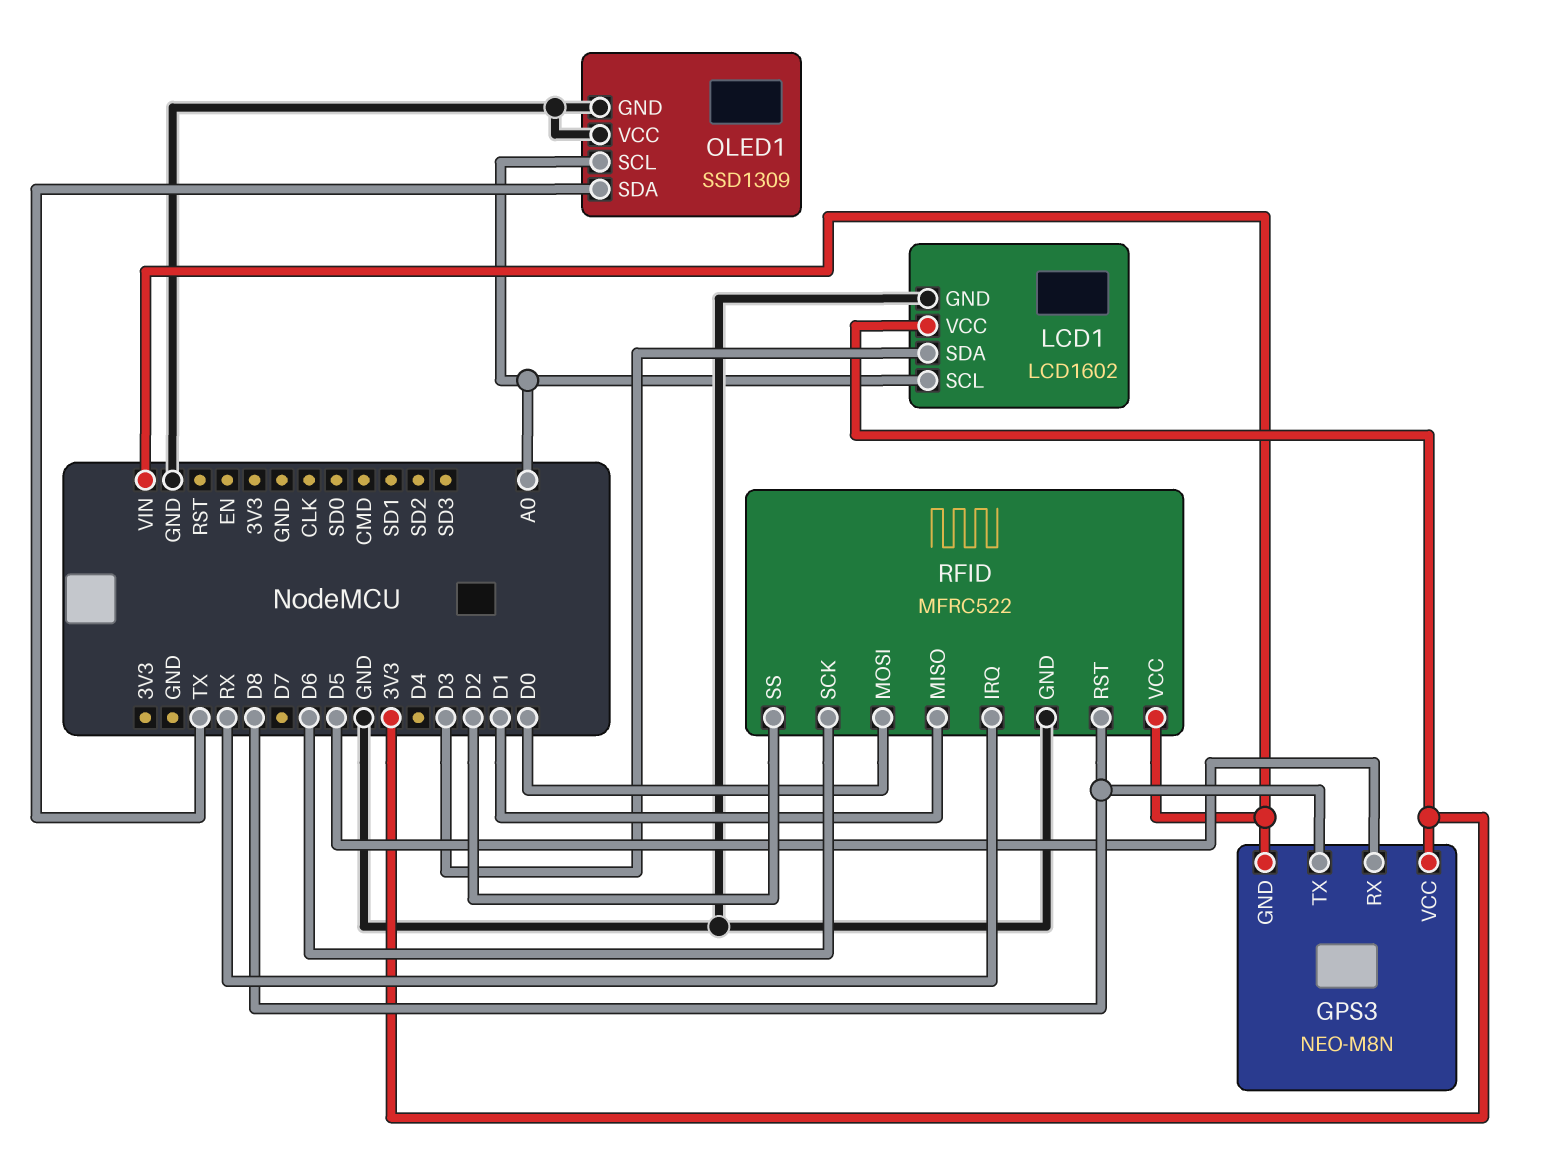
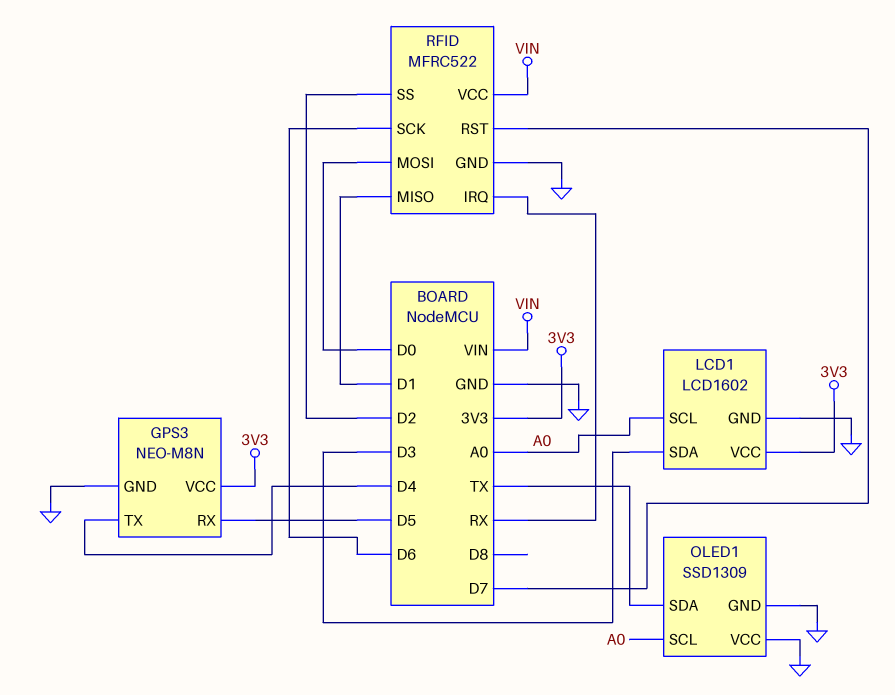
GPS3 pin GND: VIN -> GND
GPS3 pin TX: D8 -> D4
RFID pin RST: D8 -> D7

